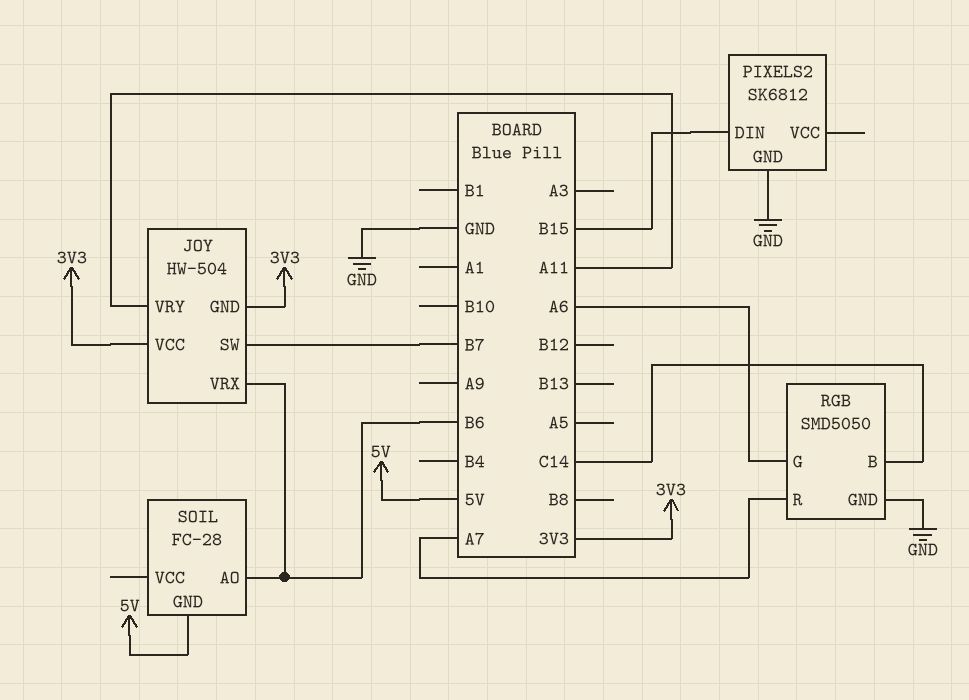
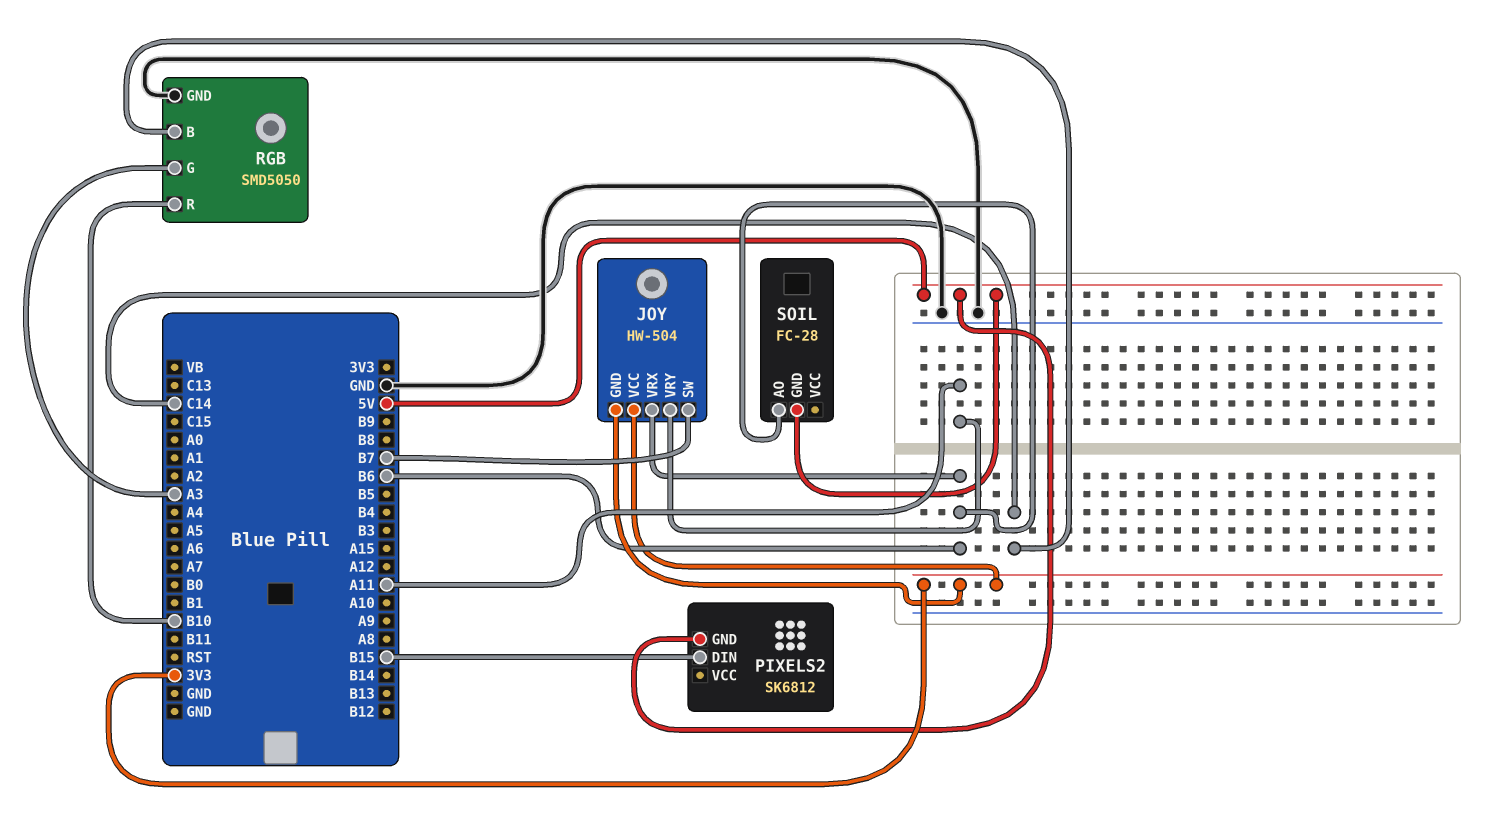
PIXELS2 pin GND: GND -> 5V
RGB pin G: A6 -> A3
RGB pin R: A7 -> B10

